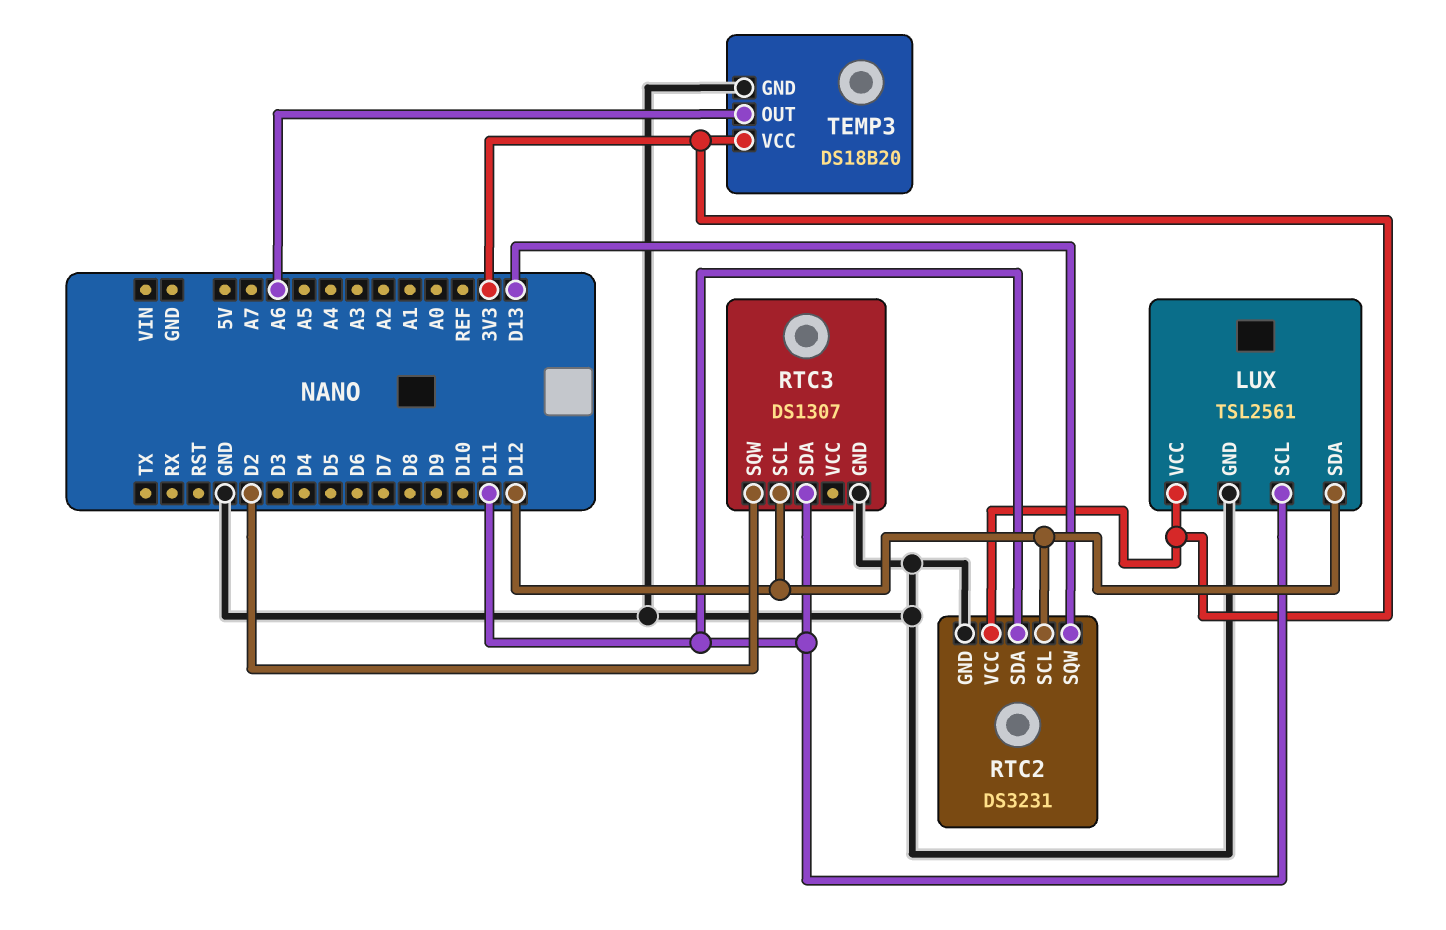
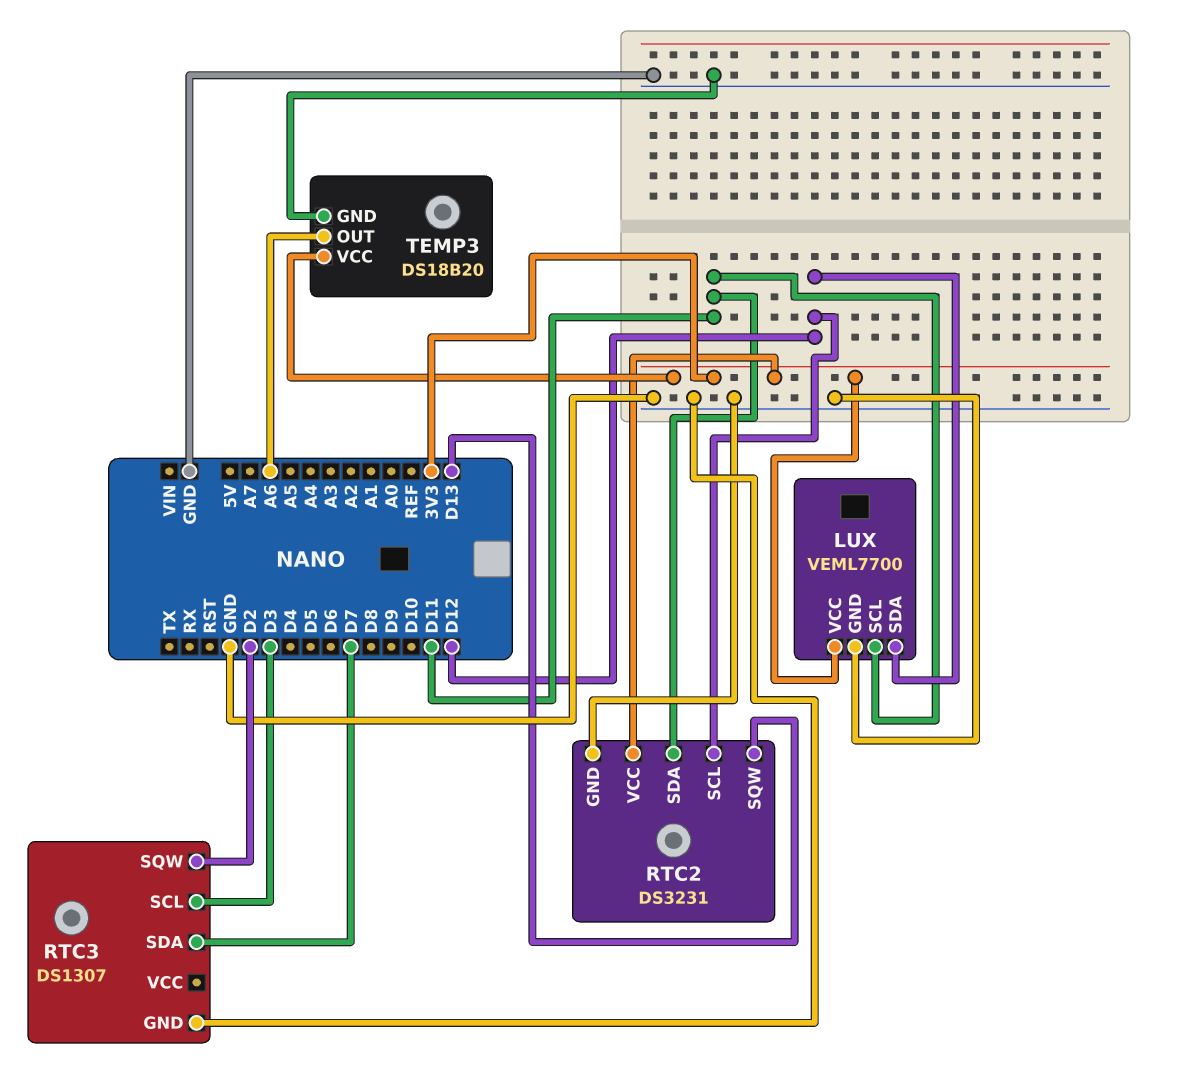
LUX: TSL2561 -> VEML7700
RTC3 pin SCL: D12 -> D3
RTC3 pin SDA: D11 -> D7

